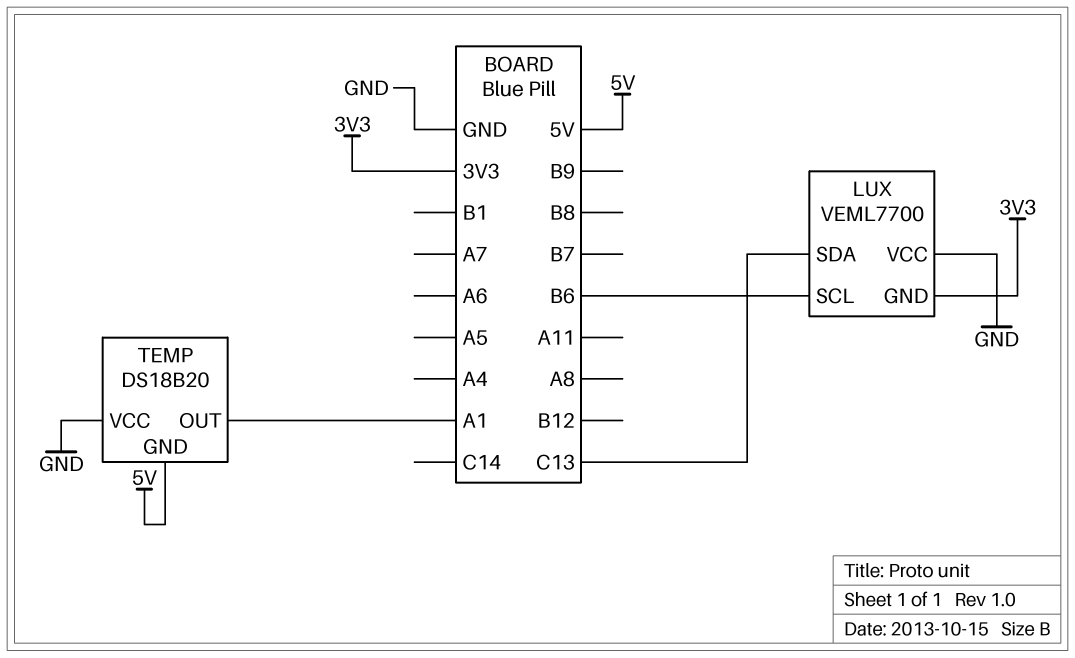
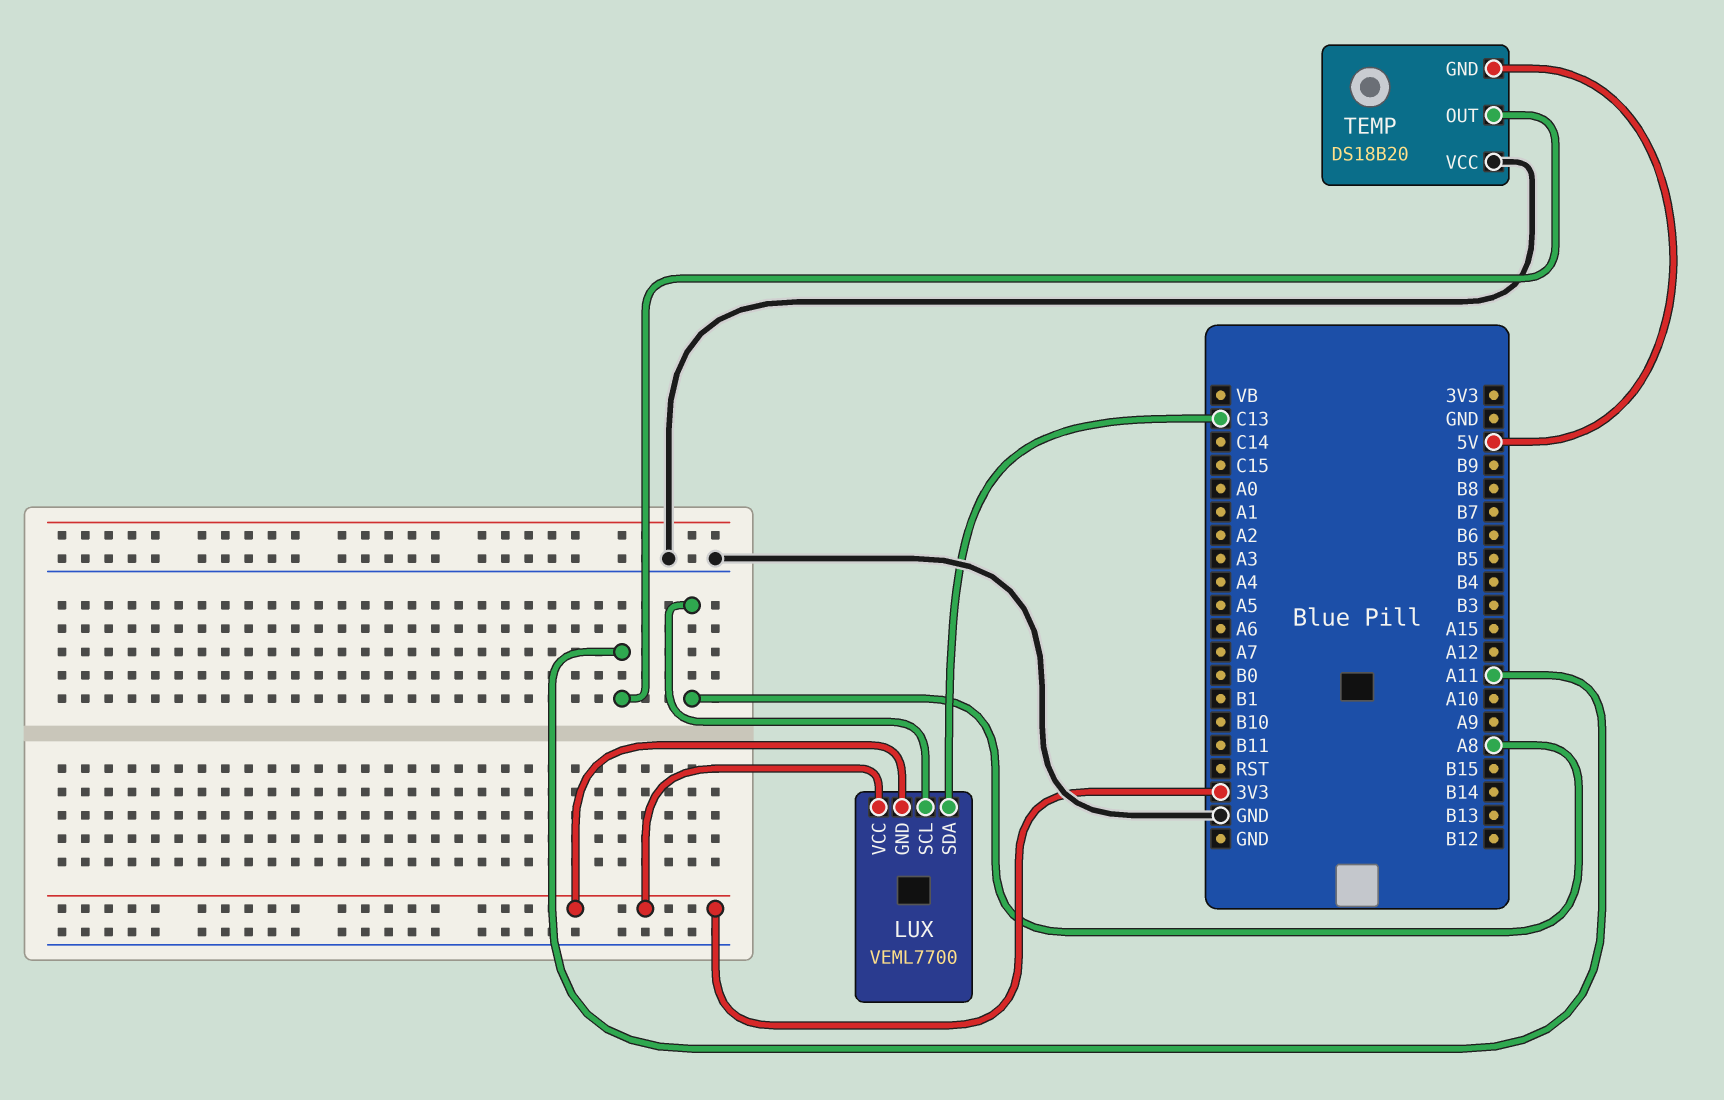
LUX pin SCL: B6 -> A8
LUX pin VCC: GND -> 3V3
TEMP pin OUT: A1 -> A11

